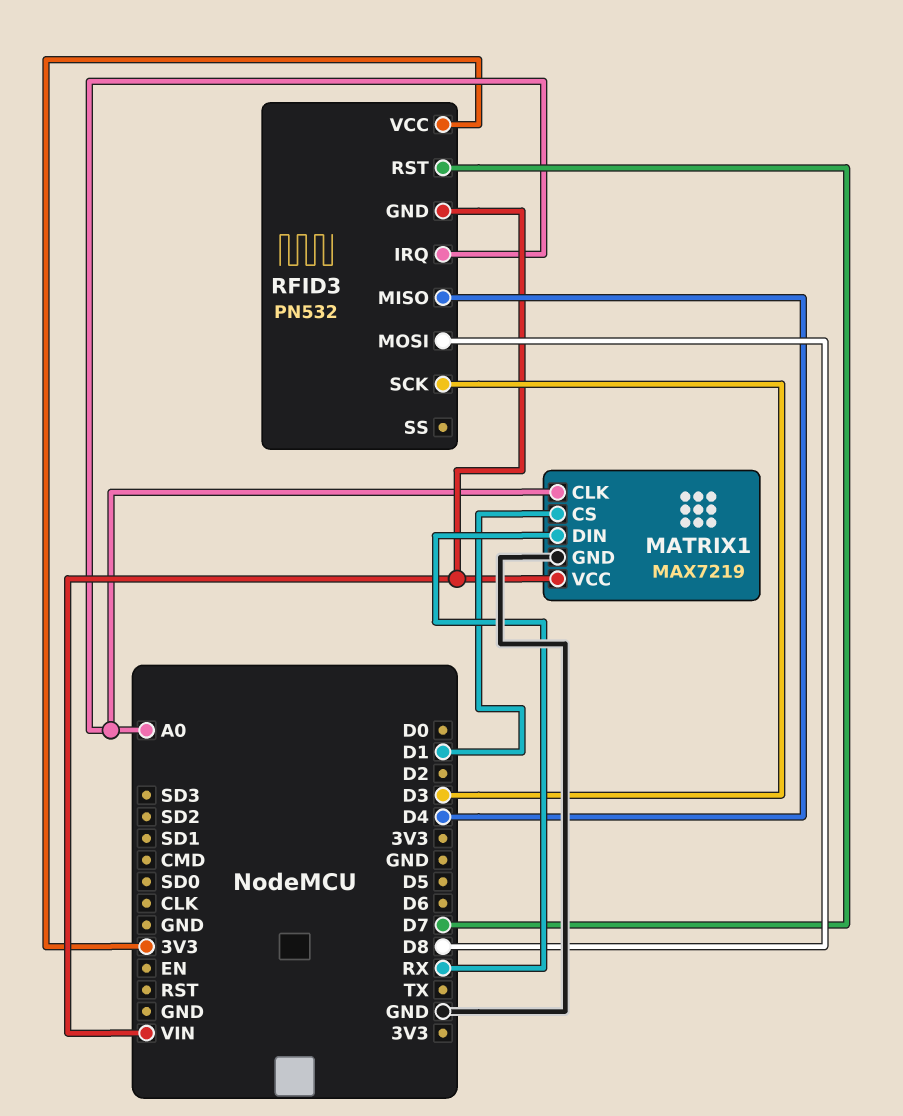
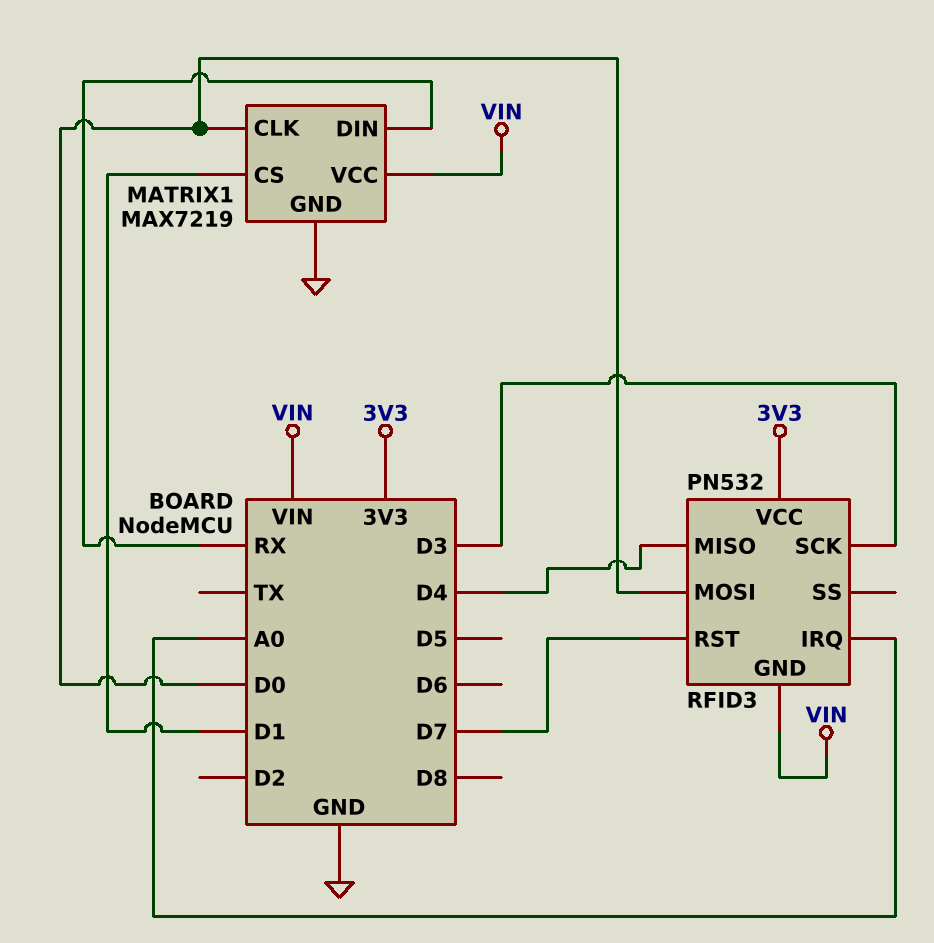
MATRIX1 pin CLK: A0 -> D0
RFID3 pin MOSI: D8 -> D0

